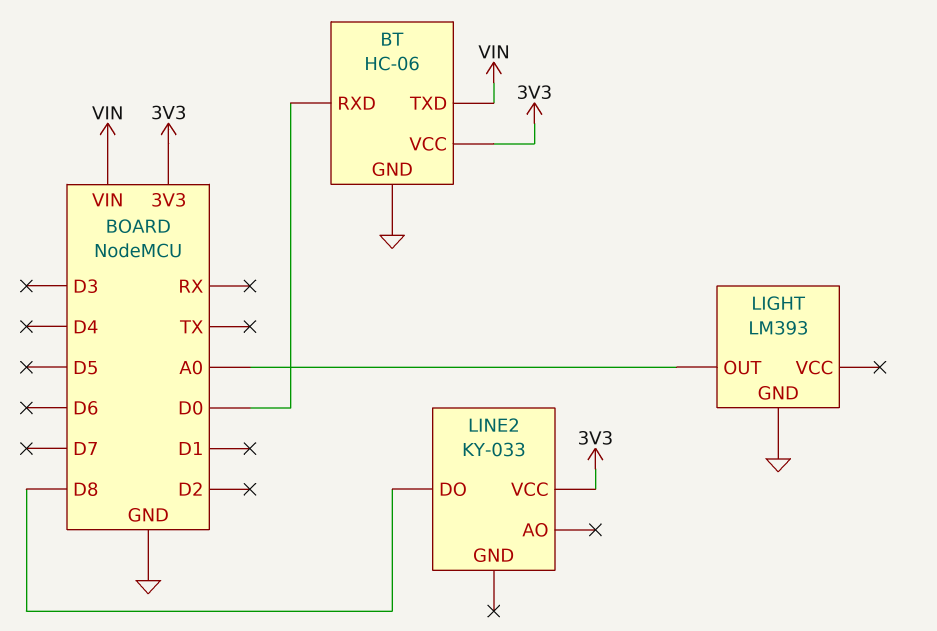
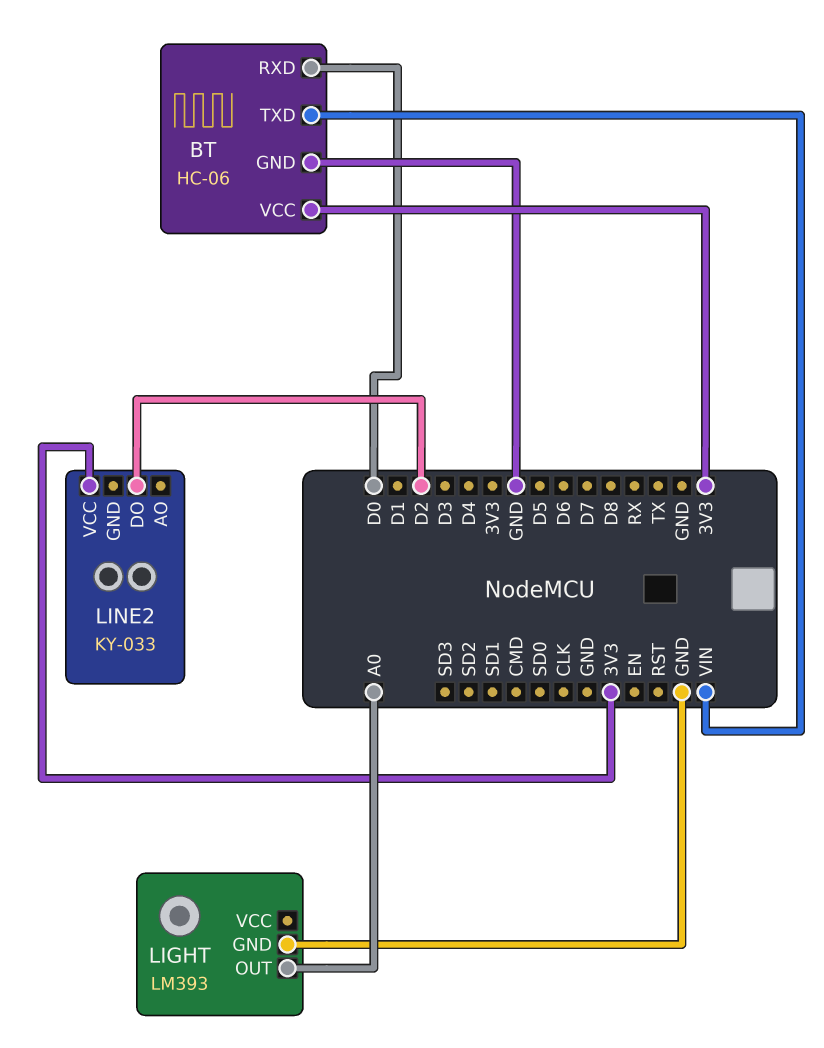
LINE2 pin DO: D8 -> D2

